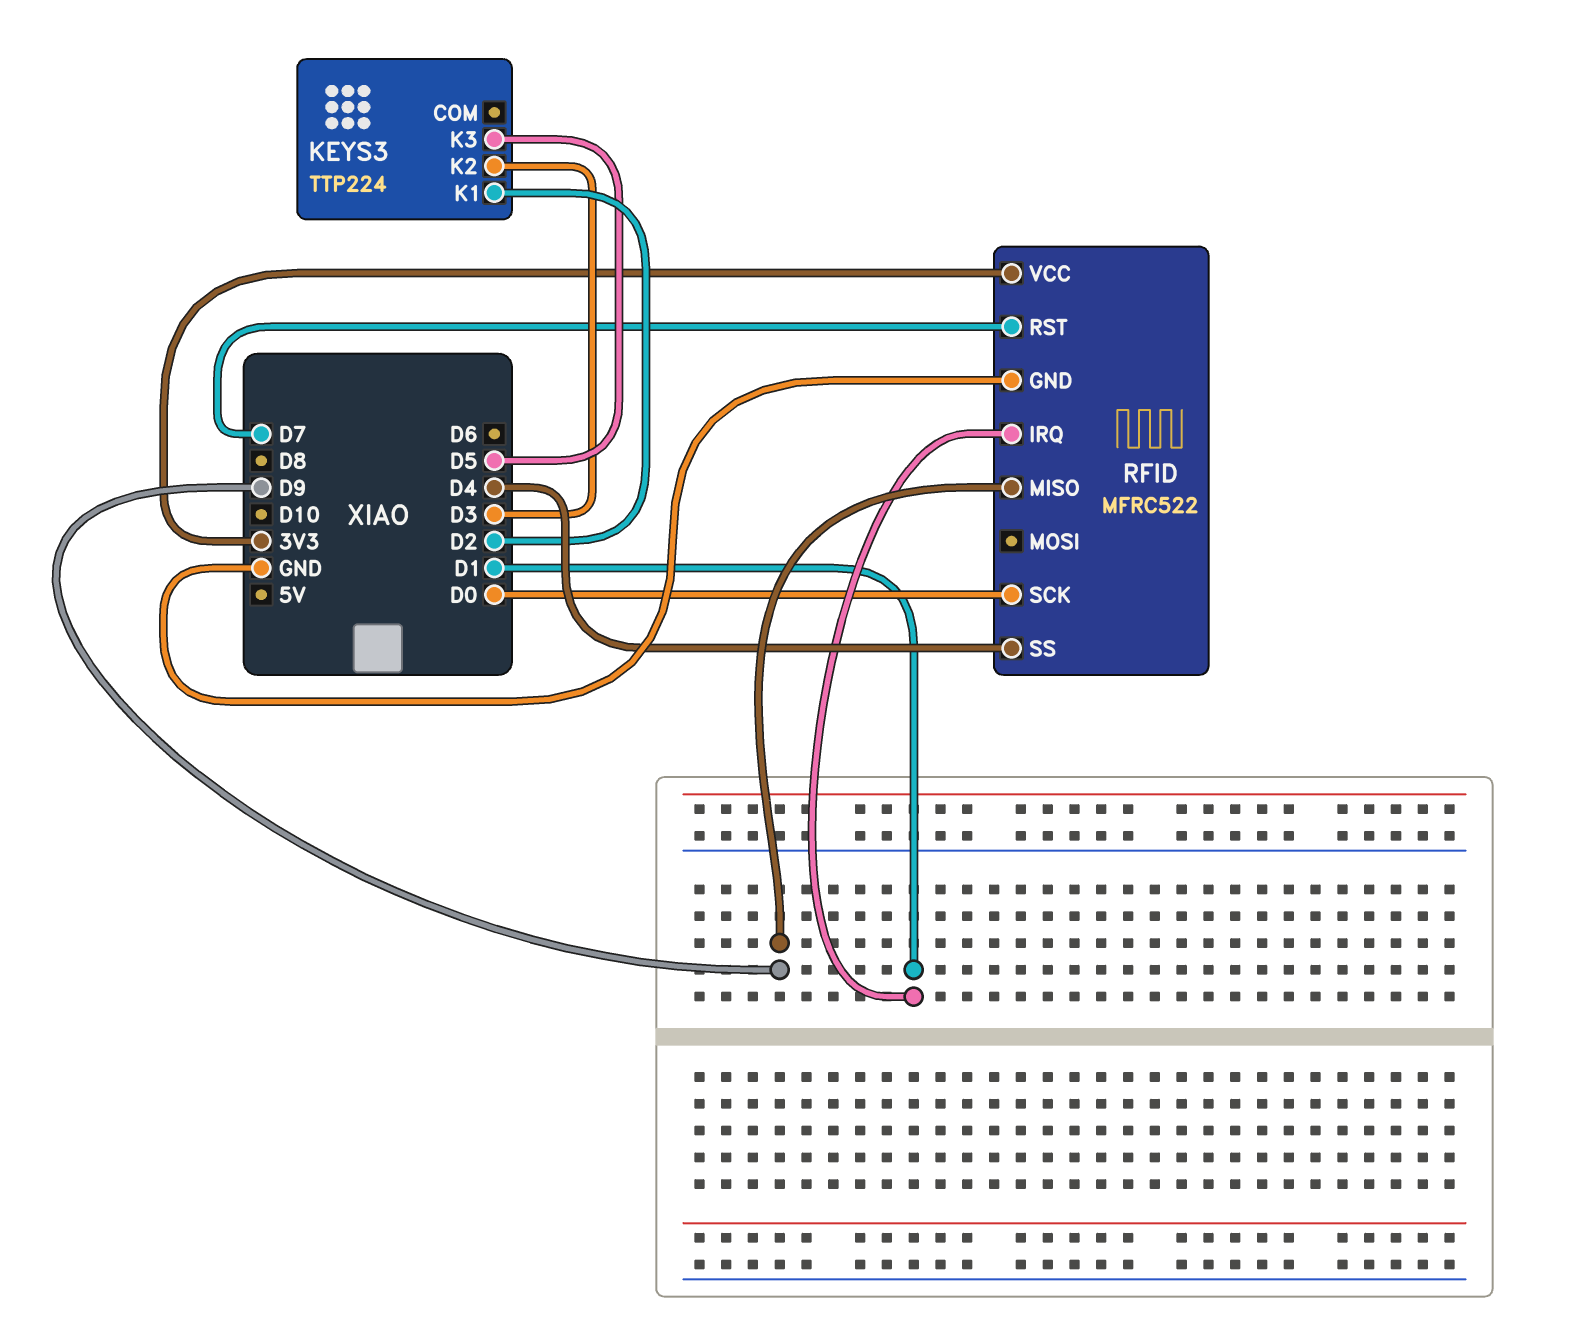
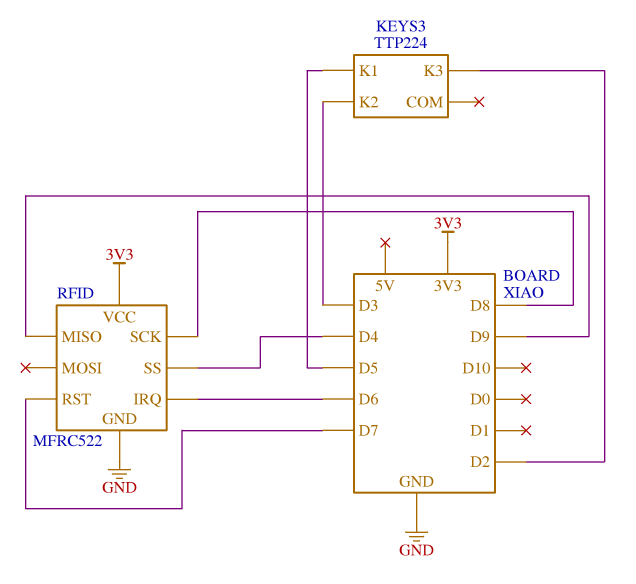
KEYS3 pin K1: D2 -> D5
KEYS3 pin K3: D5 -> D2
RFID pin IRQ: D1 -> D6
RFID pin SCK: D0 -> D8

